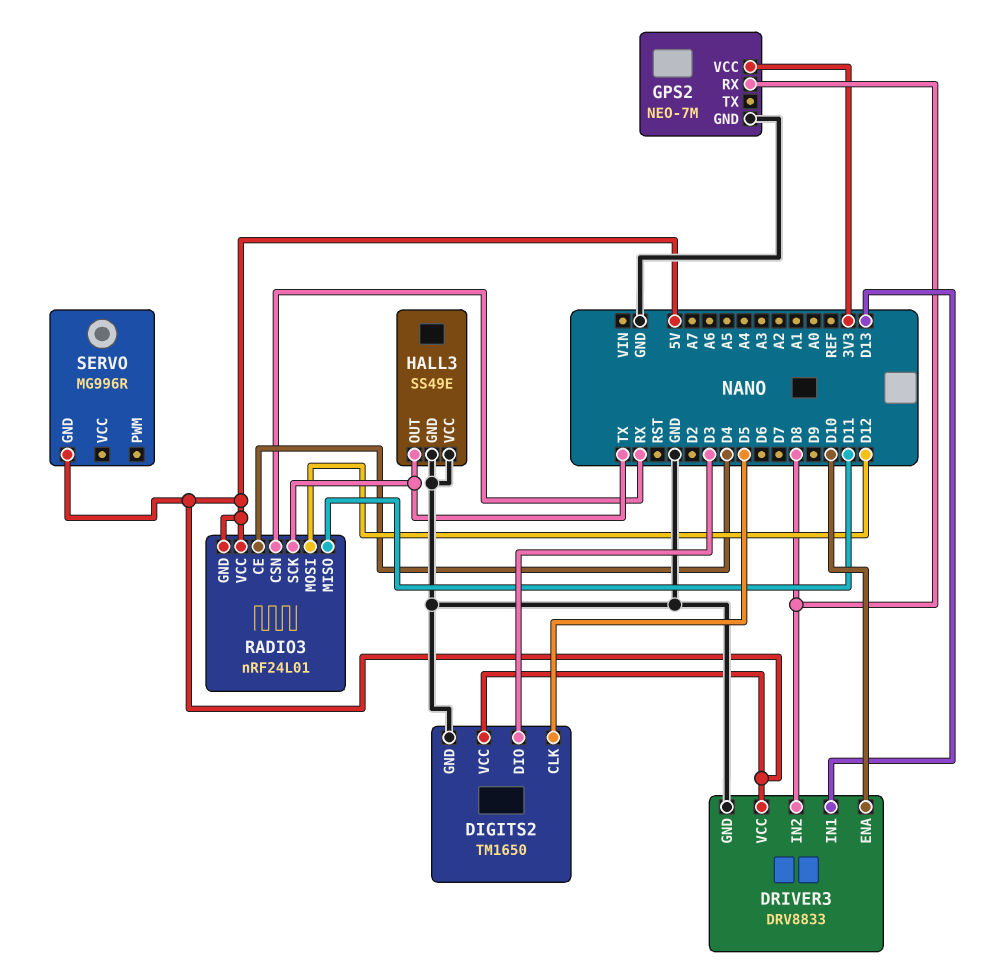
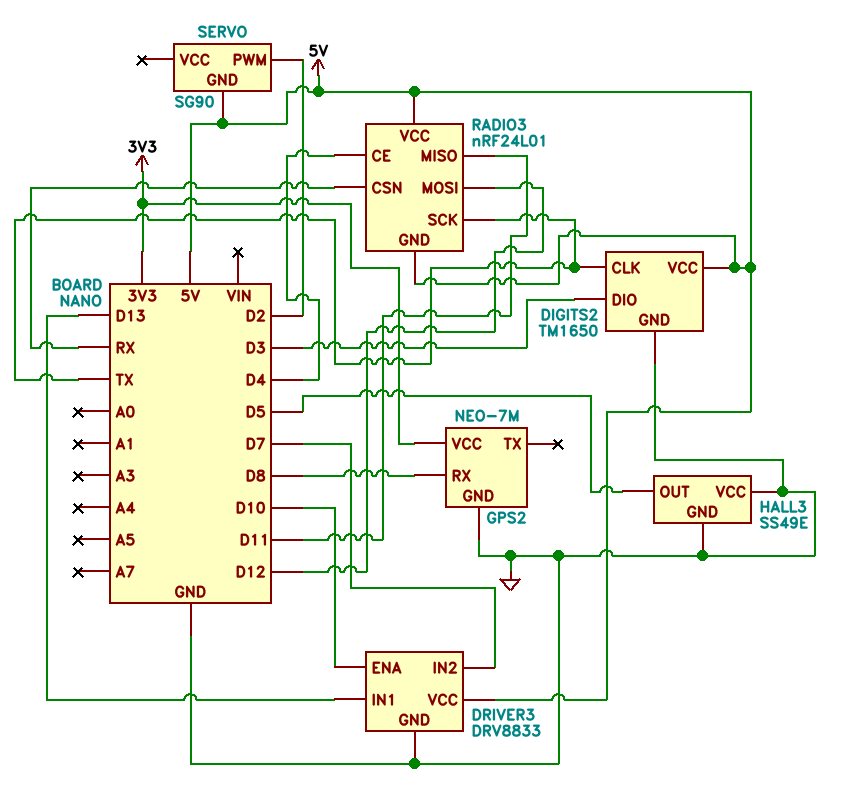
DIGITS2 pin CLK: D5 -> TX
DRIVER3 pin IN2: D8 -> D7
HALL3 pin OUT: TX -> D5
SERVO: MG996R -> SG90
SERVO pin PWM: none -> D2

